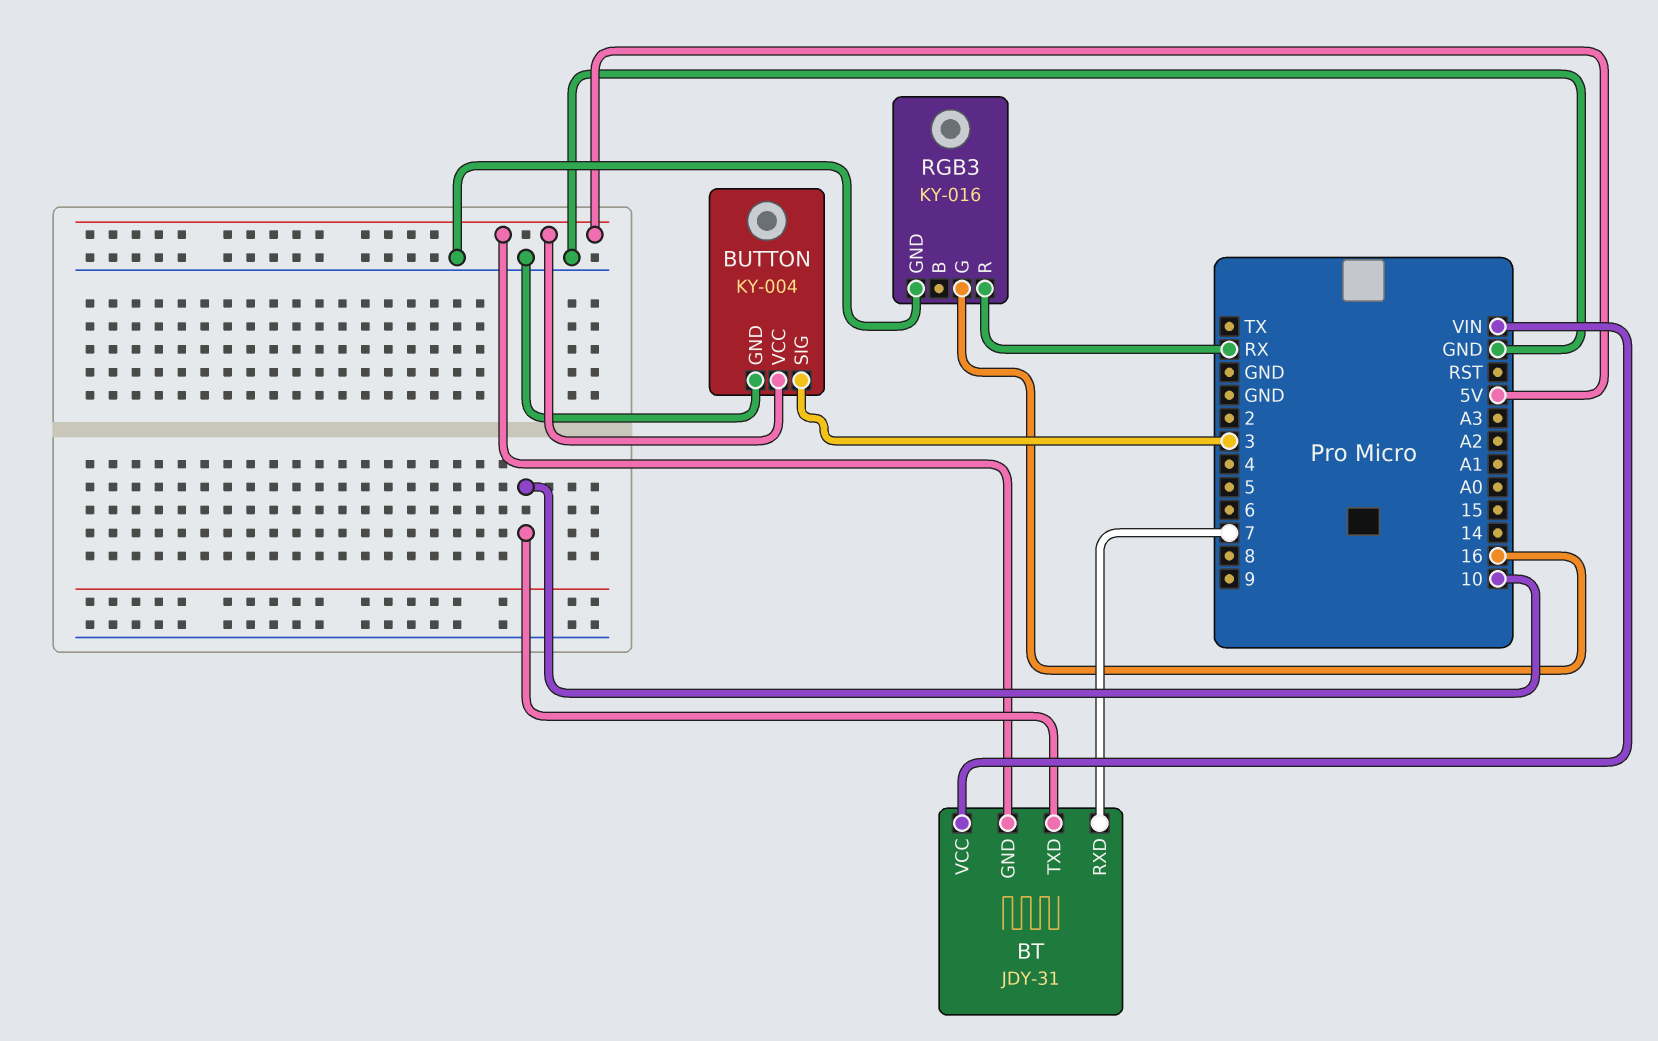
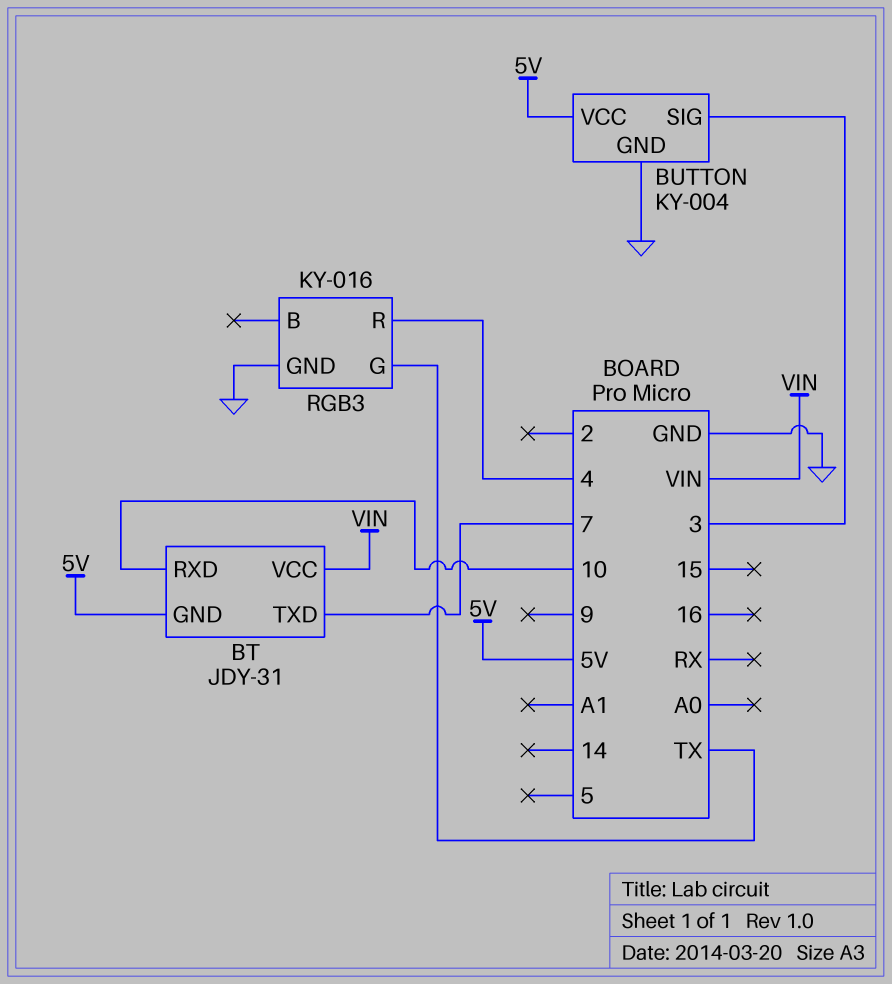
BT pin RXD: 7 -> 10
BT pin TXD: 10 -> 7
RGB3 pin G: 16 -> TX
RGB3 pin R: RX -> 4

